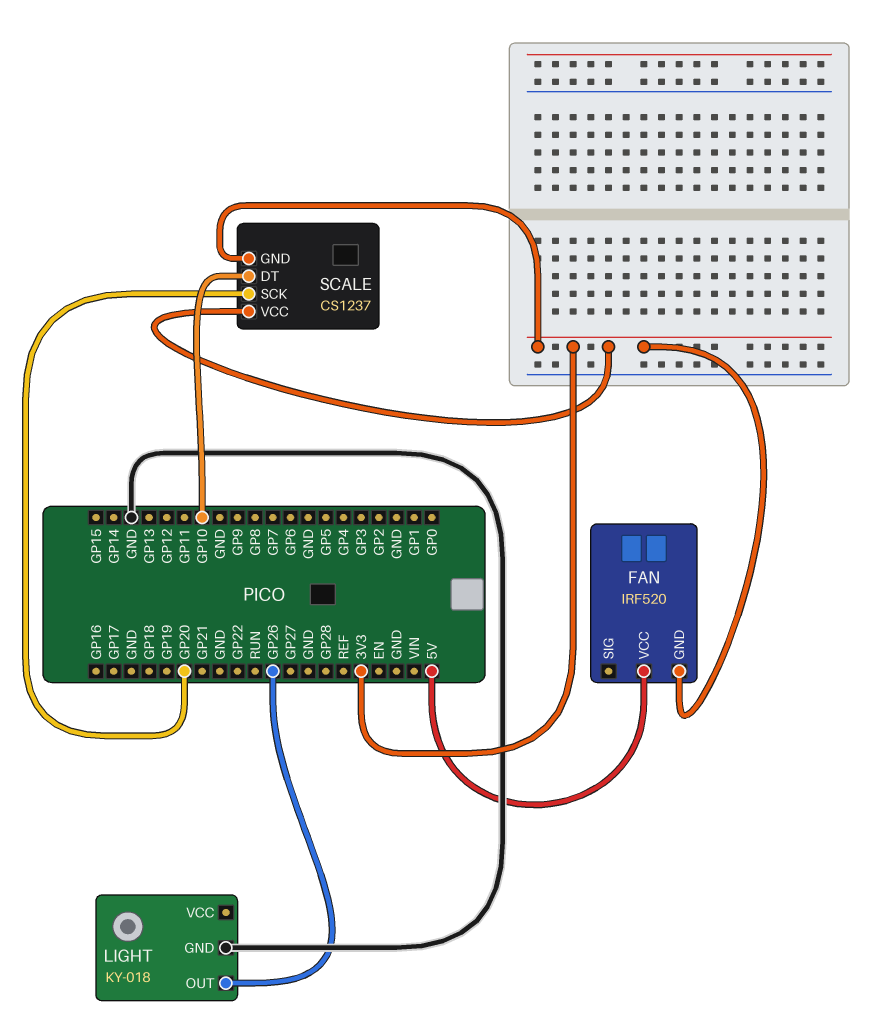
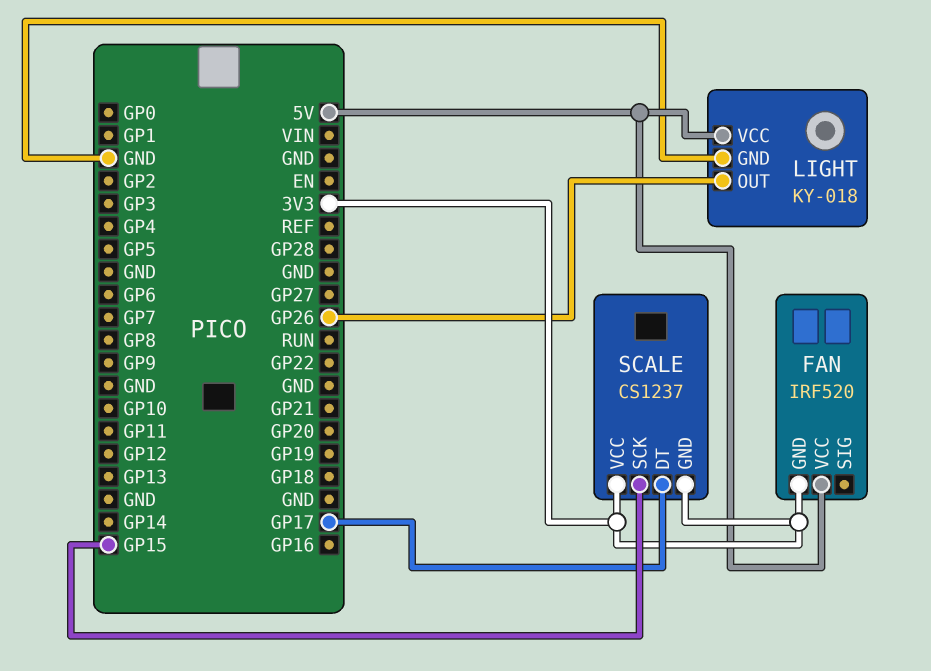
LIGHT pin VCC: none -> 5V
SCALE pin DT: GP10 -> GP17
SCALE pin SCK: GP20 -> GP15

